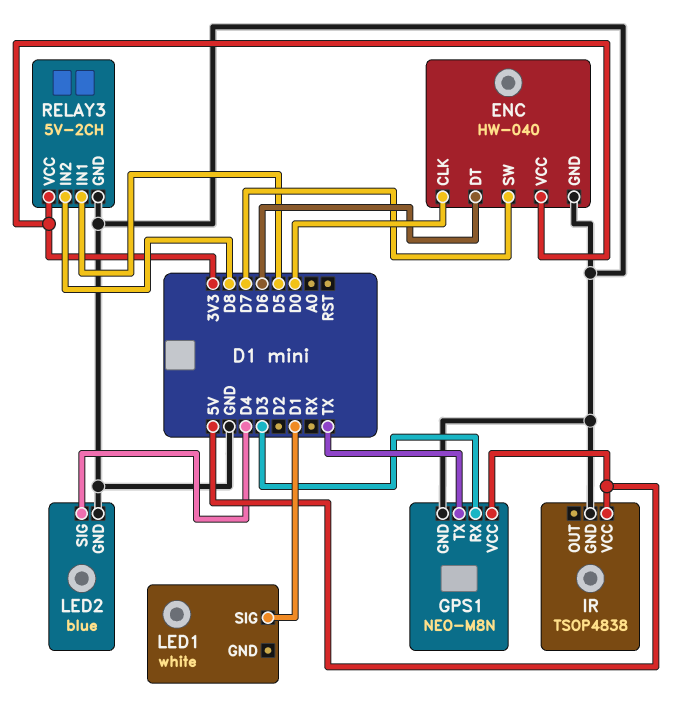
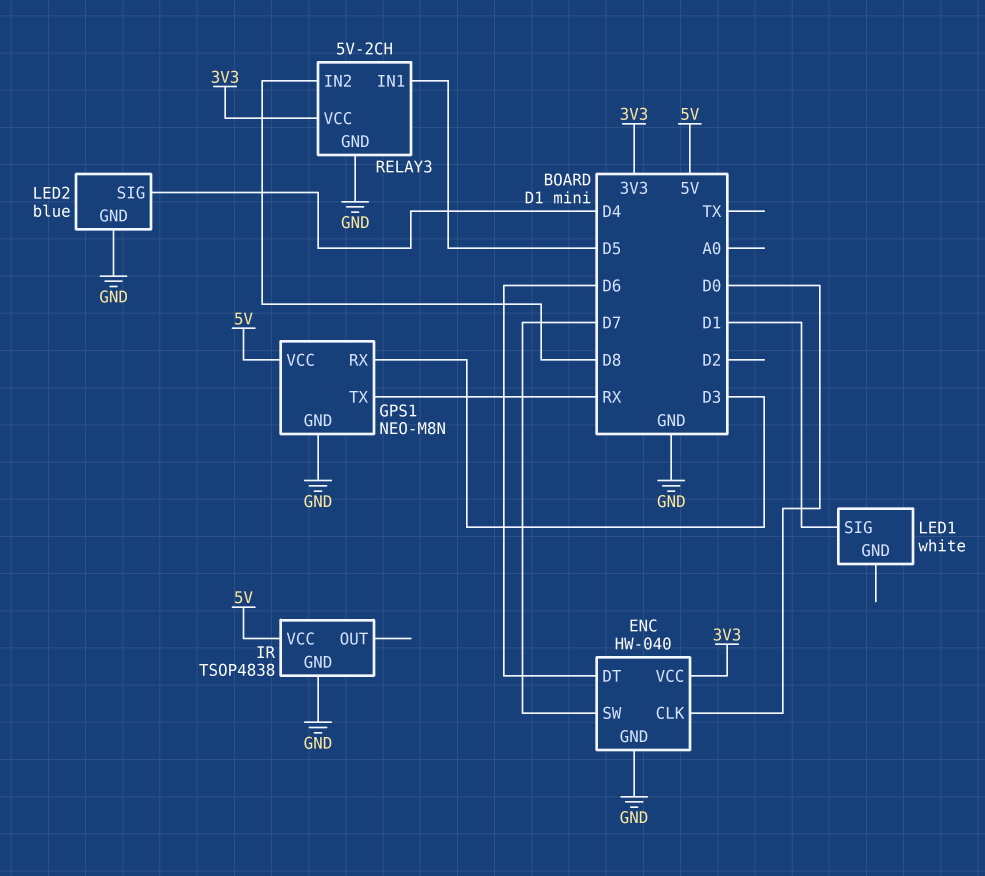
GPS1 pin TX: TX -> RX

